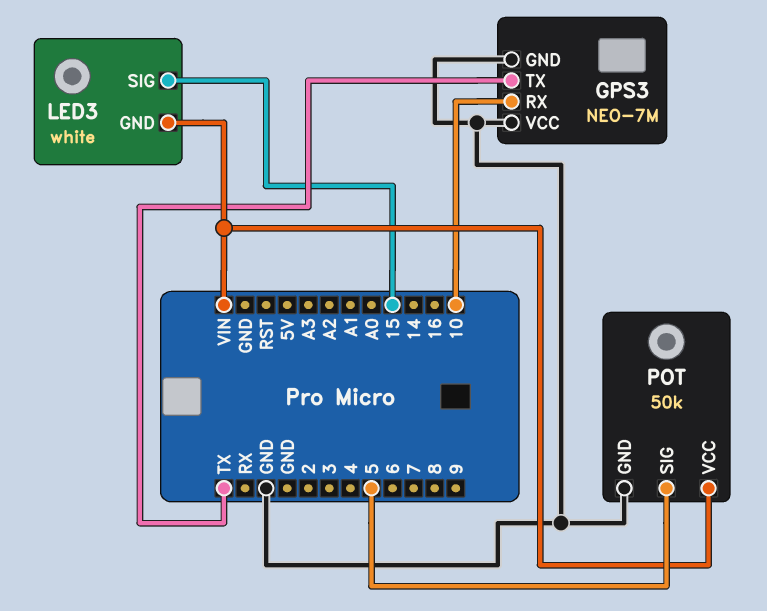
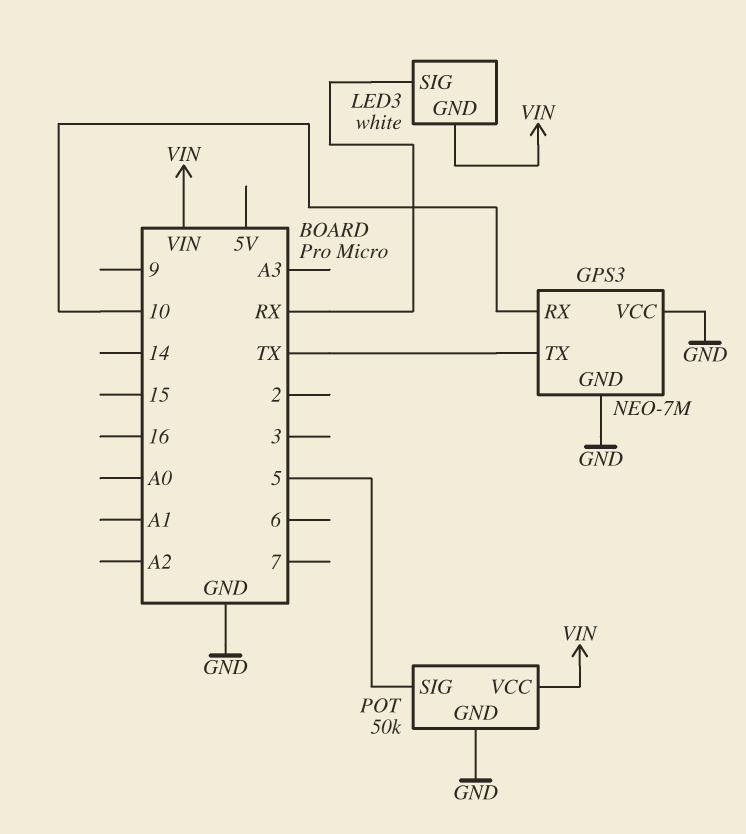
LED3 pin SIG: 15 -> RX

